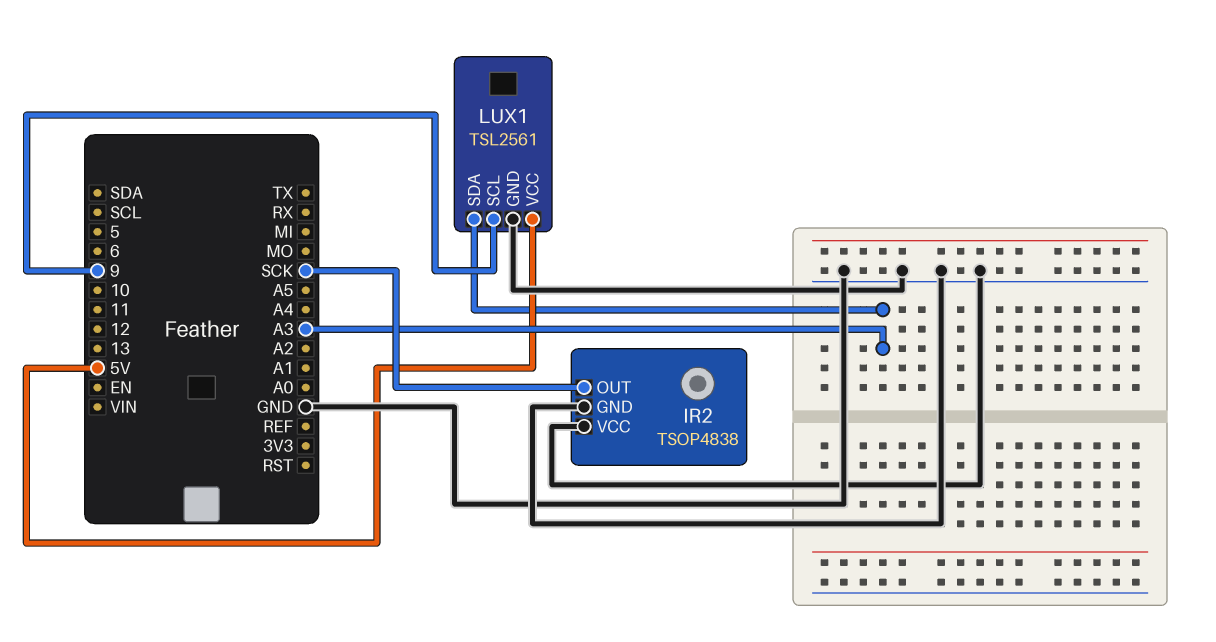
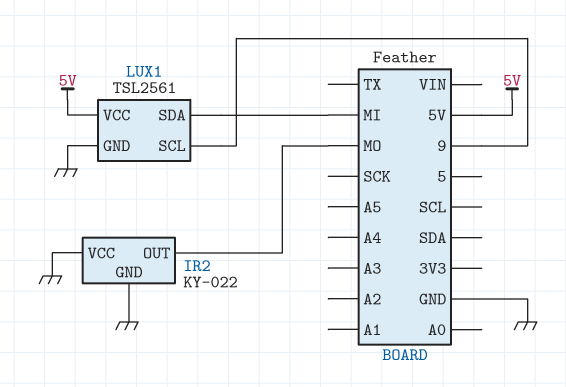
IR2: TSOP4838 -> KY-022
IR2 pin OUT: SCK -> MO
LUX1 pin SDA: A3 -> MI

